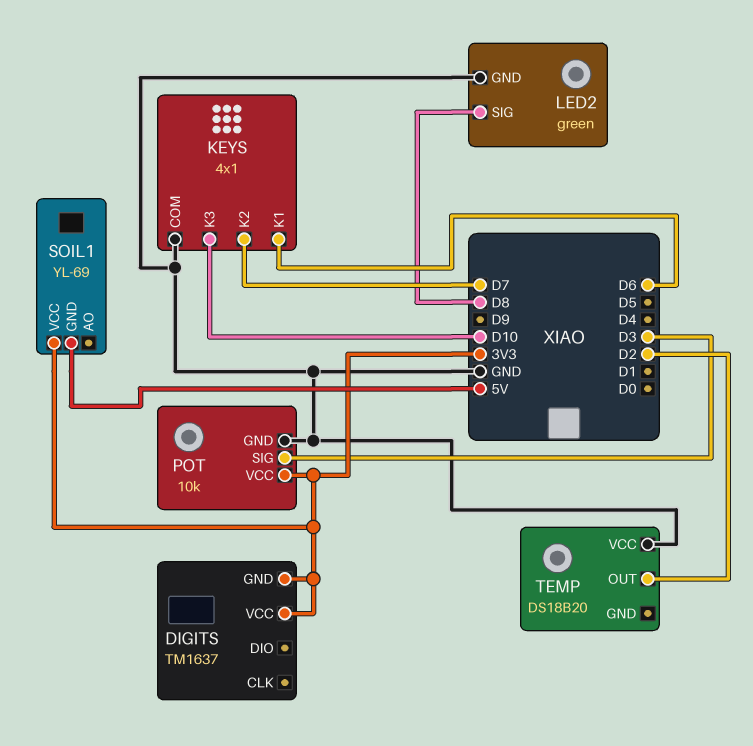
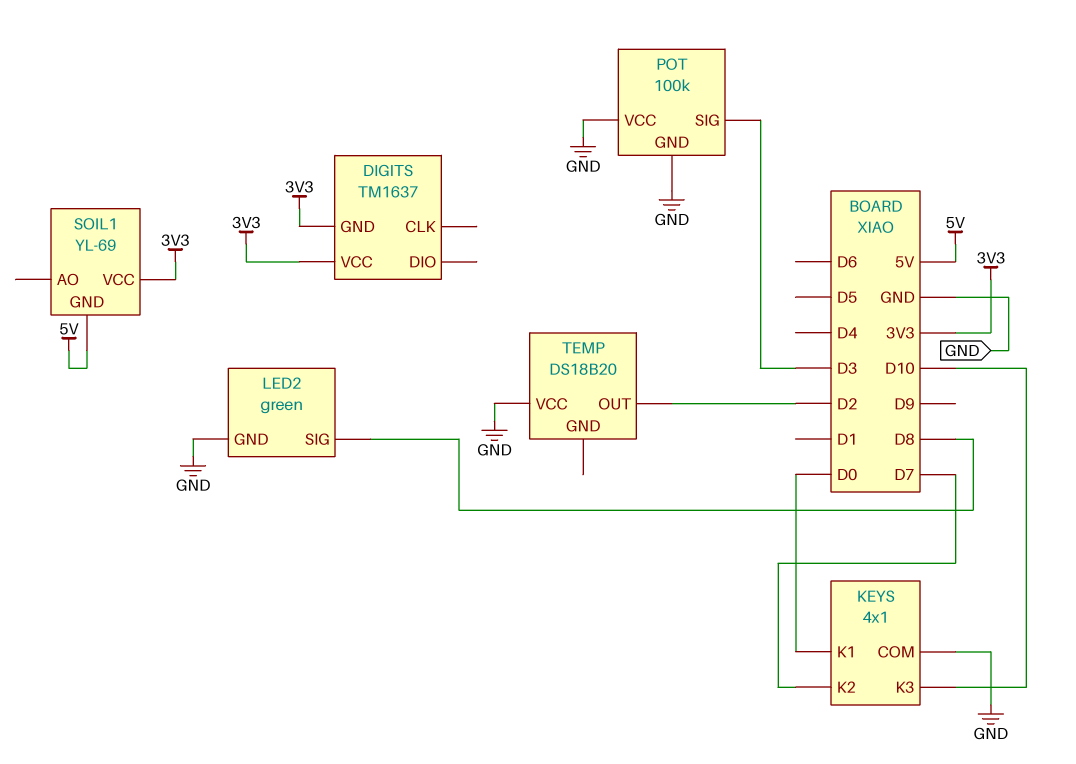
KEYS pin K1: D6 -> D0
POT: 10k -> 100k
POT pin VCC: 3V3 -> GND

